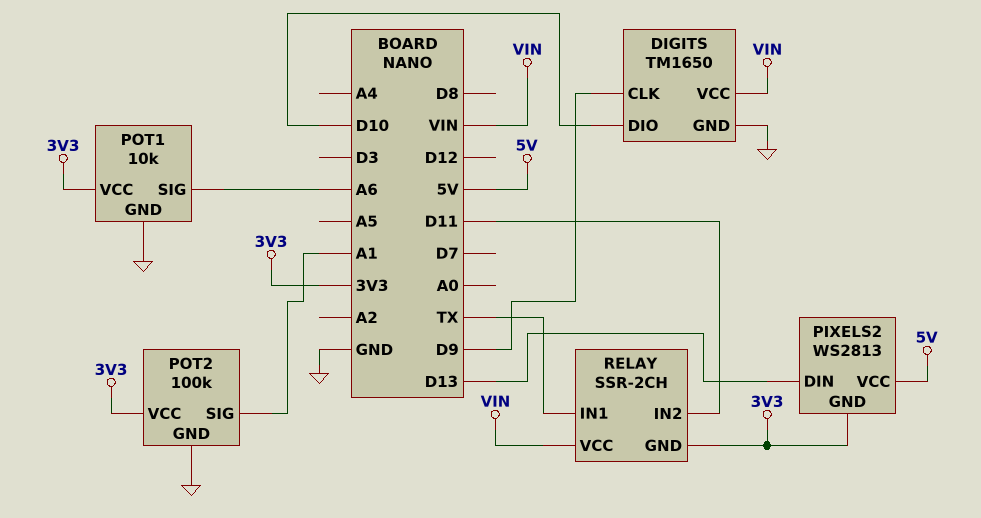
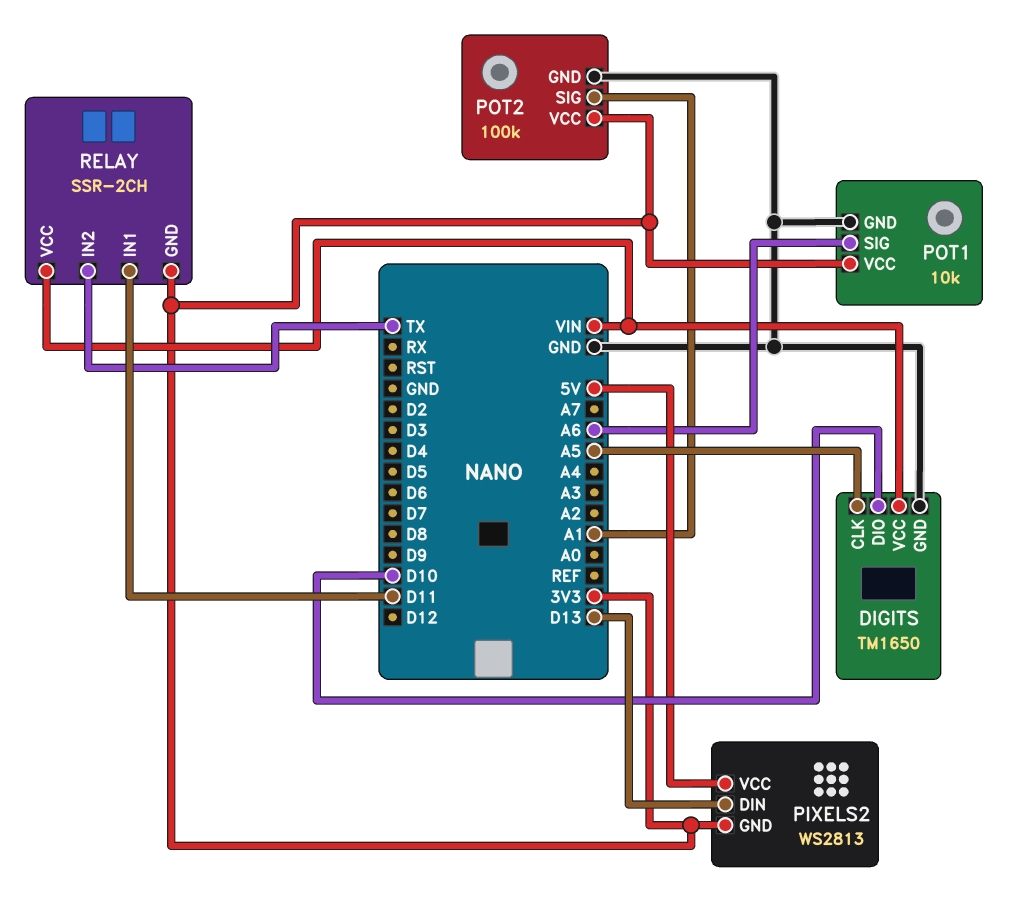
DIGITS pin CLK: D9 -> A5
RELAY pin IN1: TX -> D11
RELAY pin IN2: D11 -> TX

